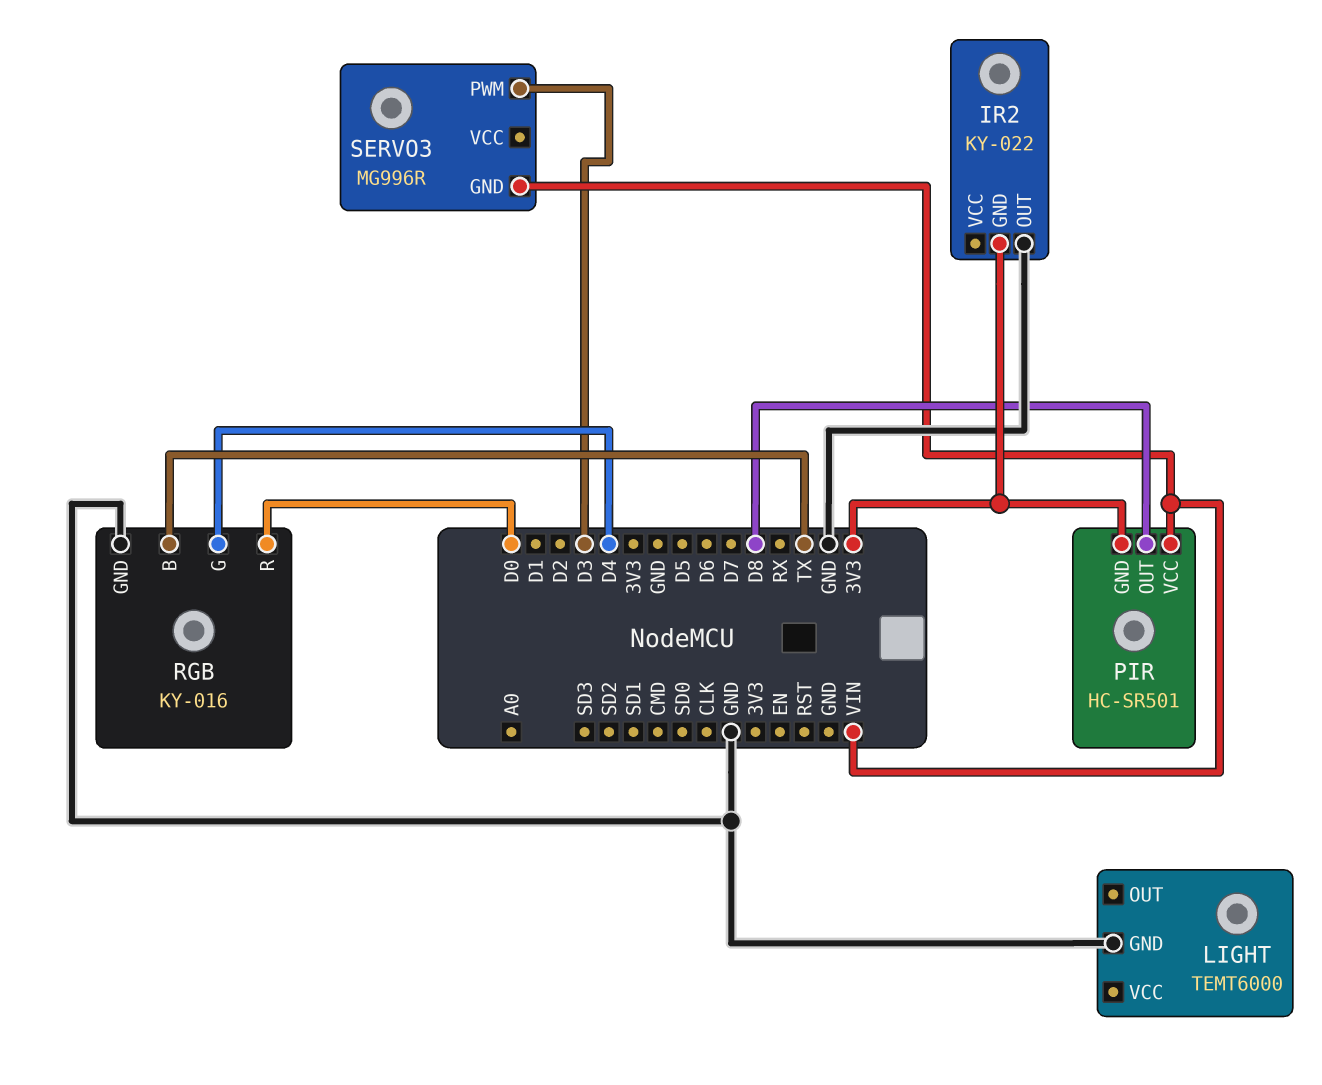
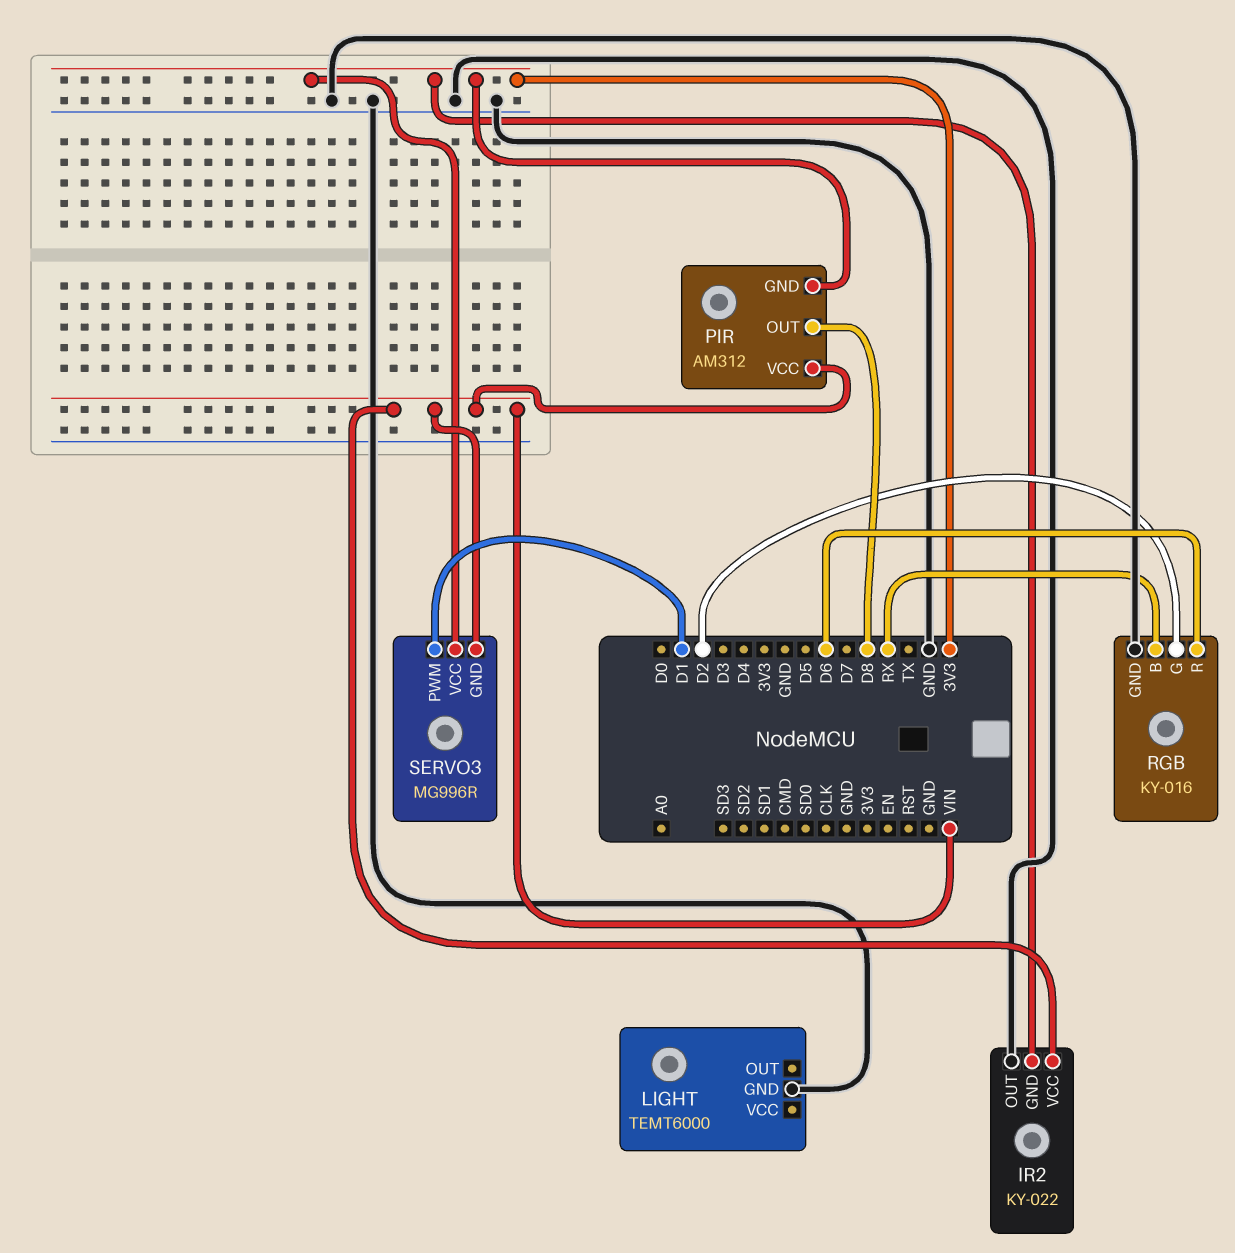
IR2 pin VCC: none -> VIN
PIR: HC-SR501 -> AM312
RGB pin B: TX -> RX
RGB pin G: D4 -> D2
RGB pin R: D0 -> D6
SERVO3 pin PWM: D3 -> D1
SERVO3 pin VCC: none -> 3V3

